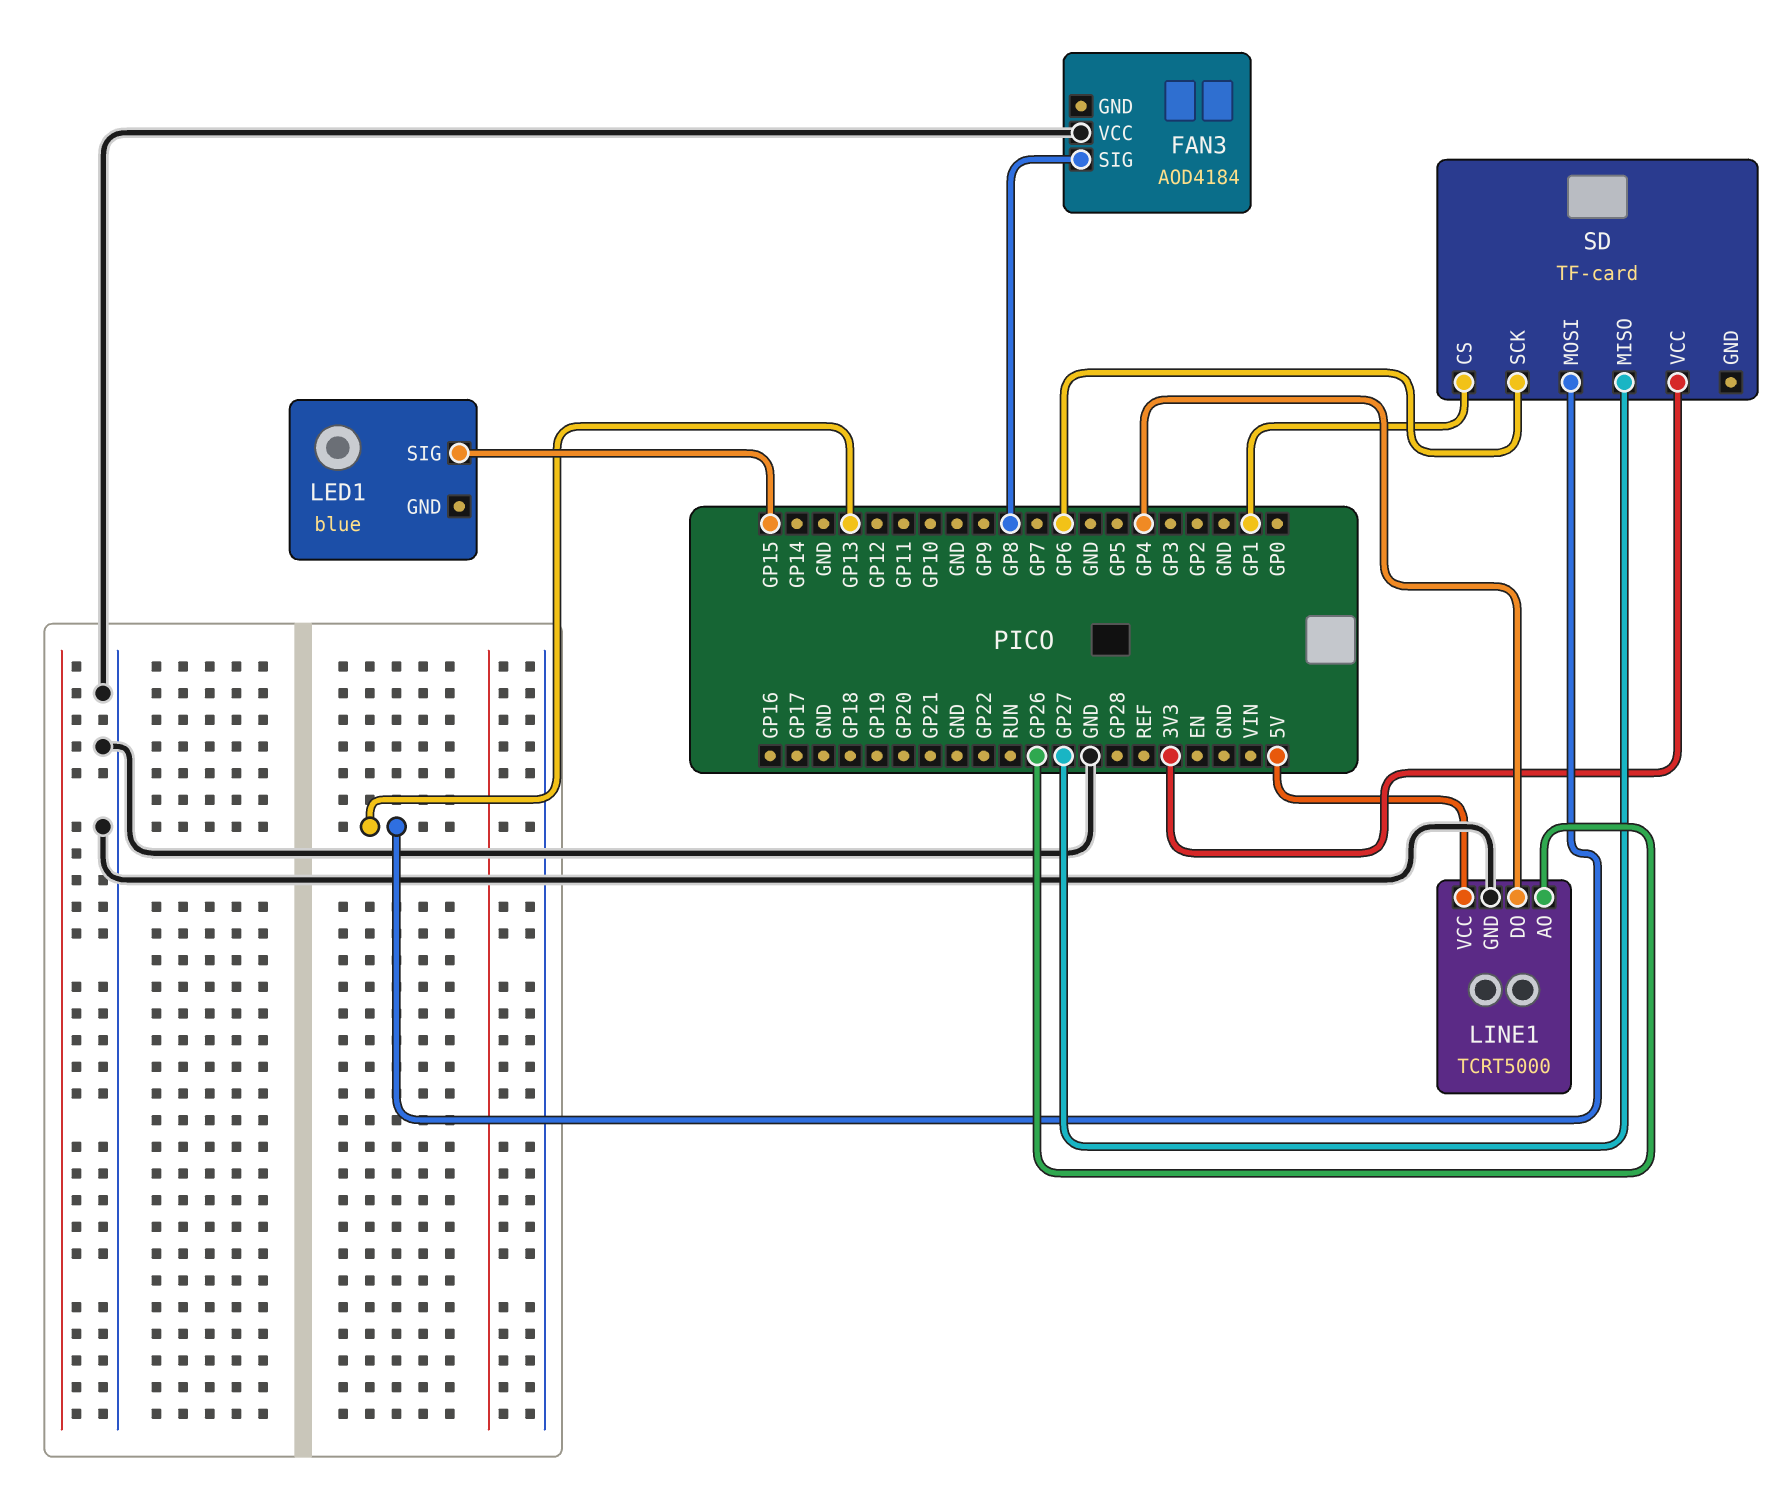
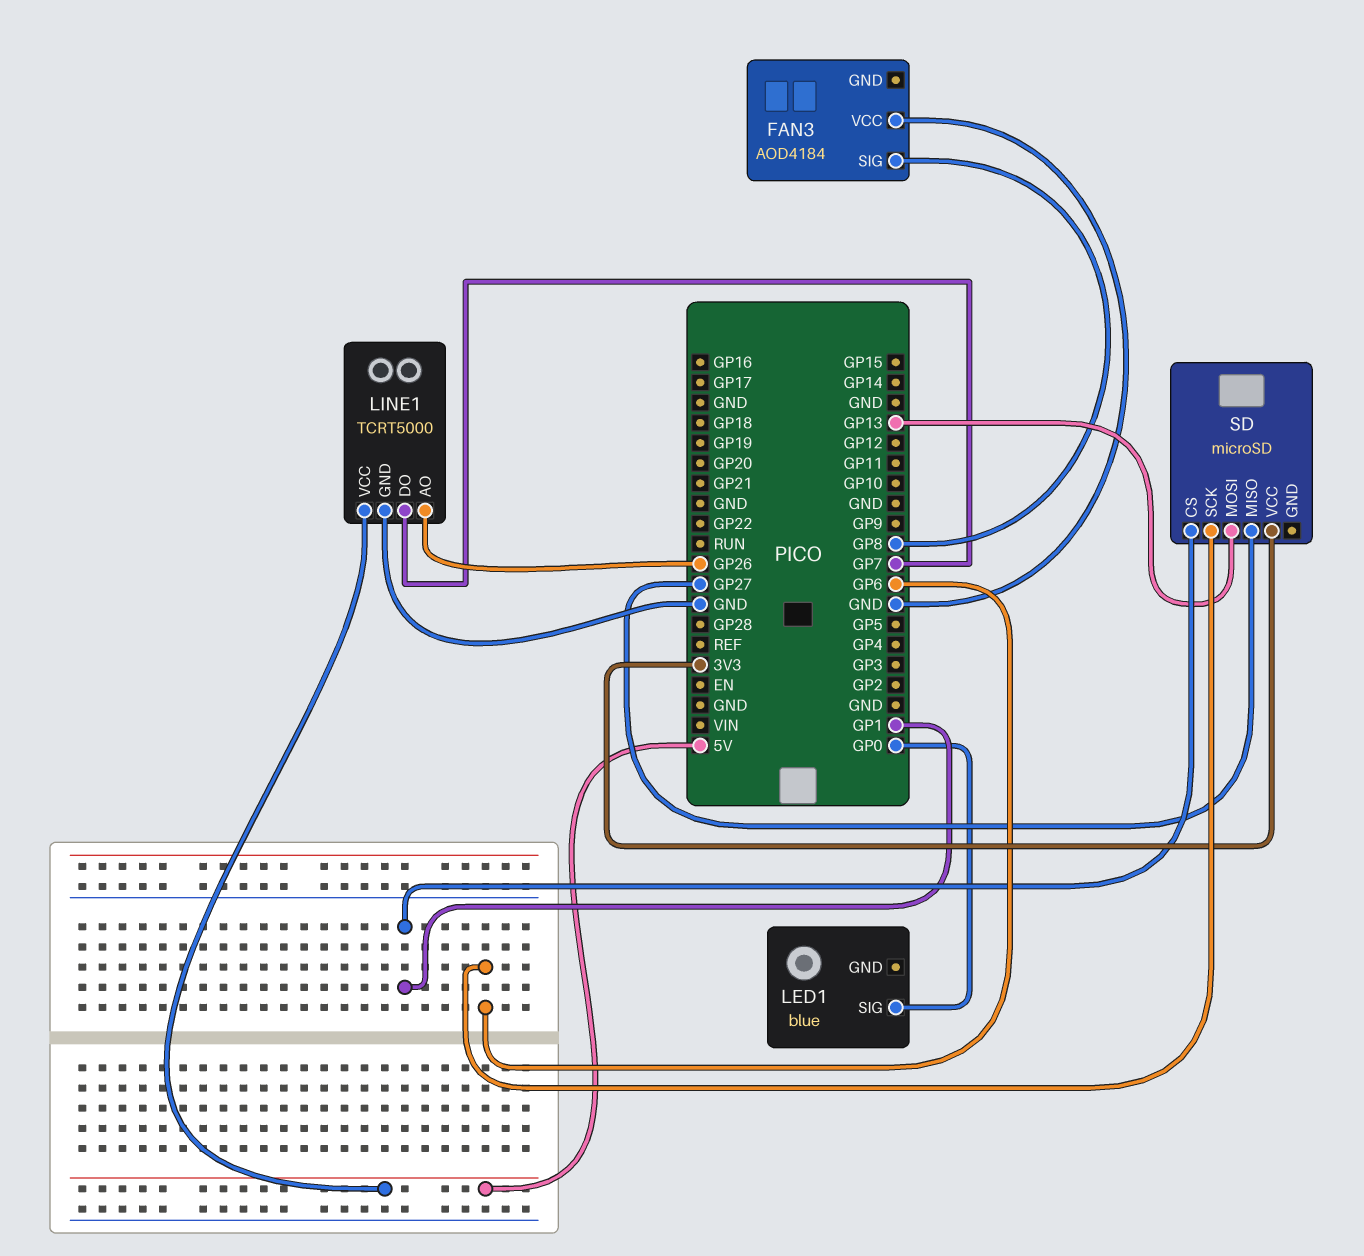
LED1 pin SIG: GP15 -> GP0
LINE1 pin DO: GP4 -> GP7
SD: TF-card -> microSD

